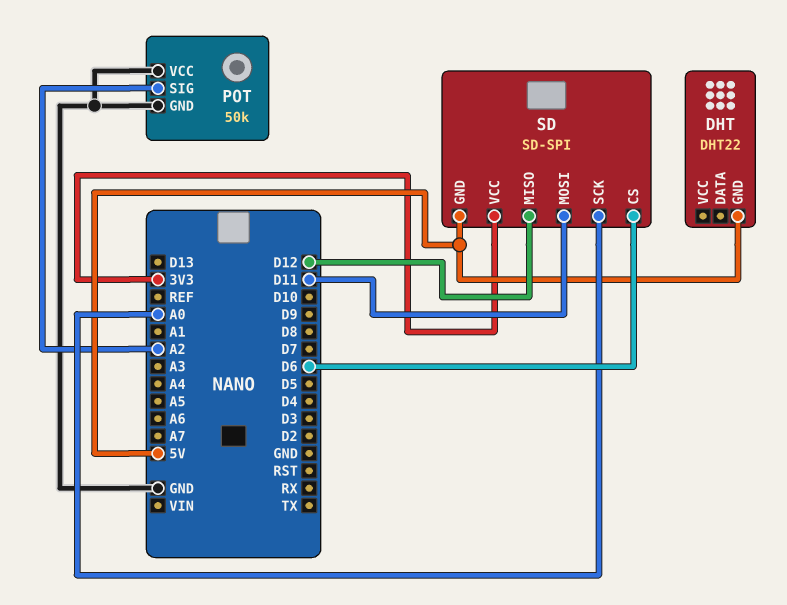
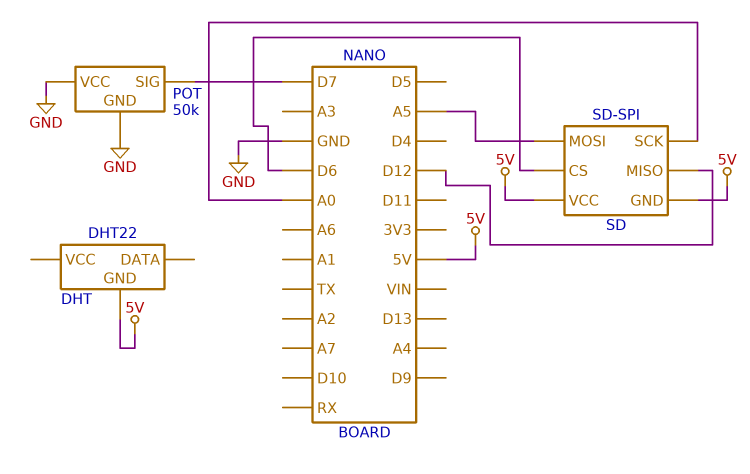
POT pin SIG: A2 -> D7
SD pin MOSI: D11 -> A5
SD pin VCC: 3V3 -> 5V

